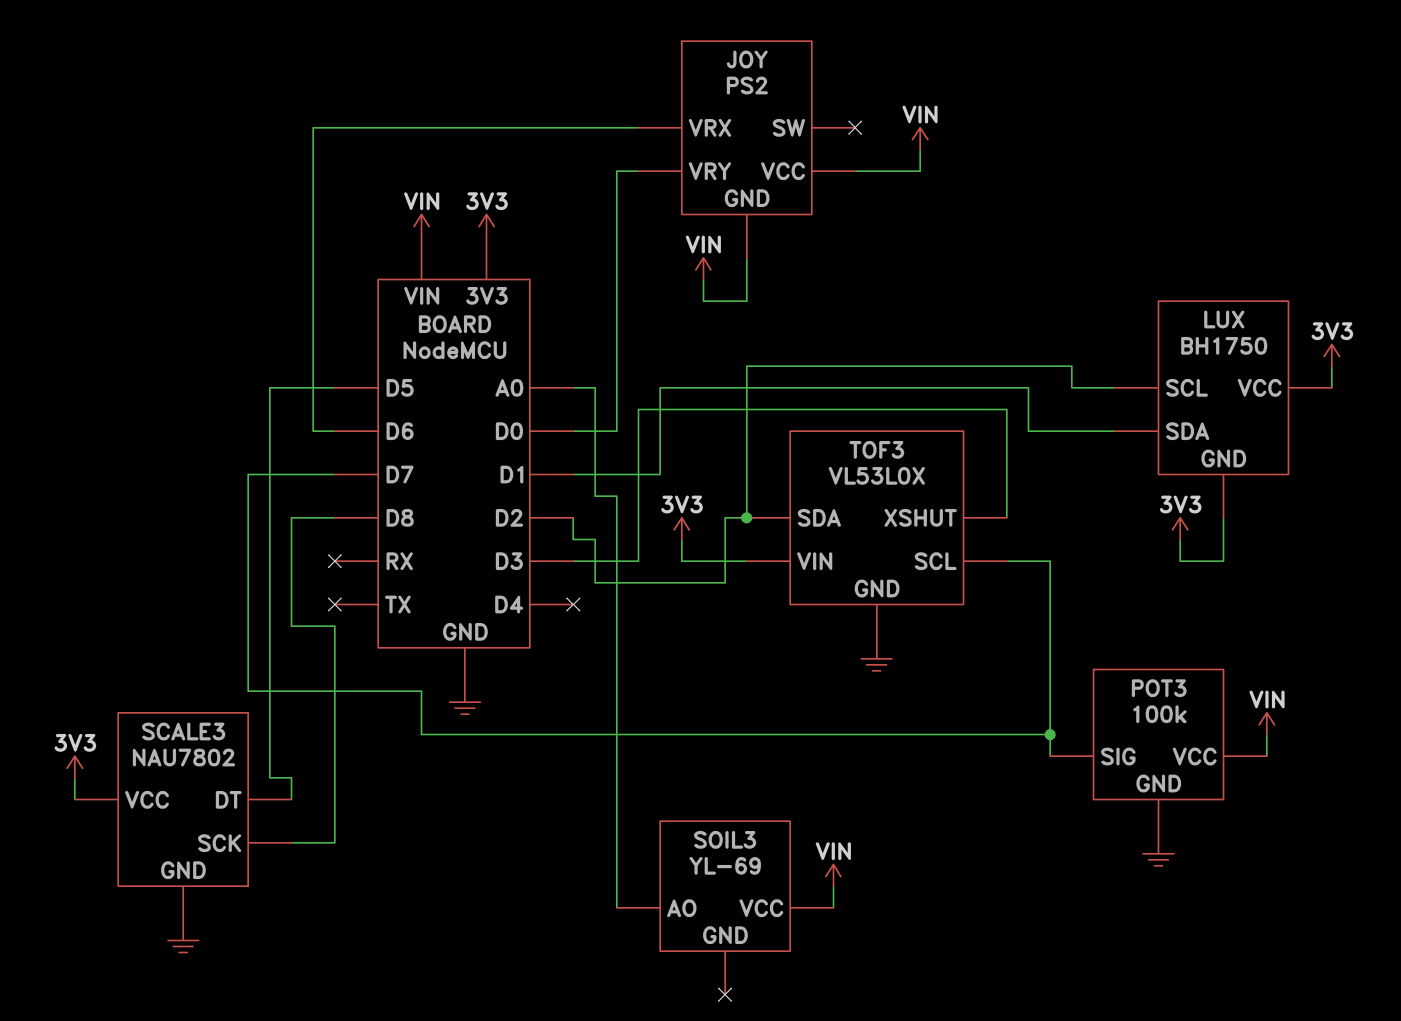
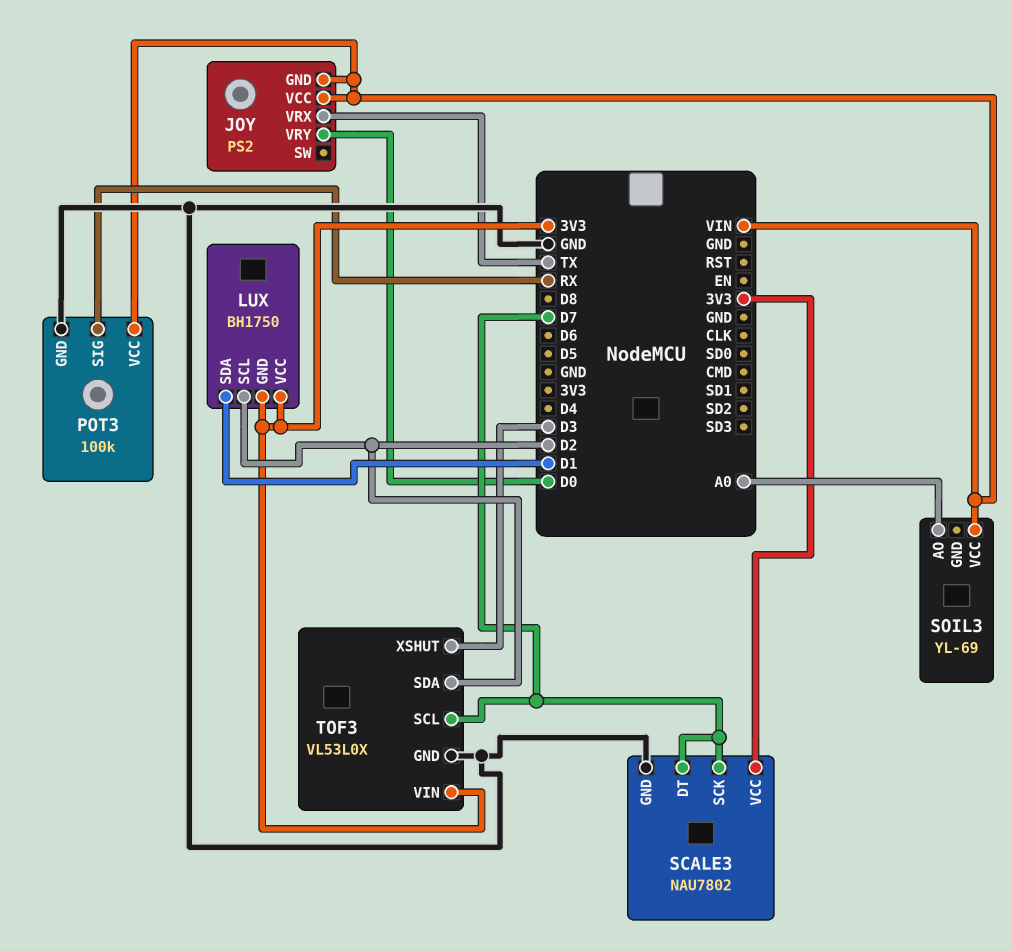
JOY pin VRX: D6 -> TX
POT3 pin SIG: D7 -> RX
SCALE3 pin DT: D5 -> D7
SCALE3 pin SCK: D8 -> D7

